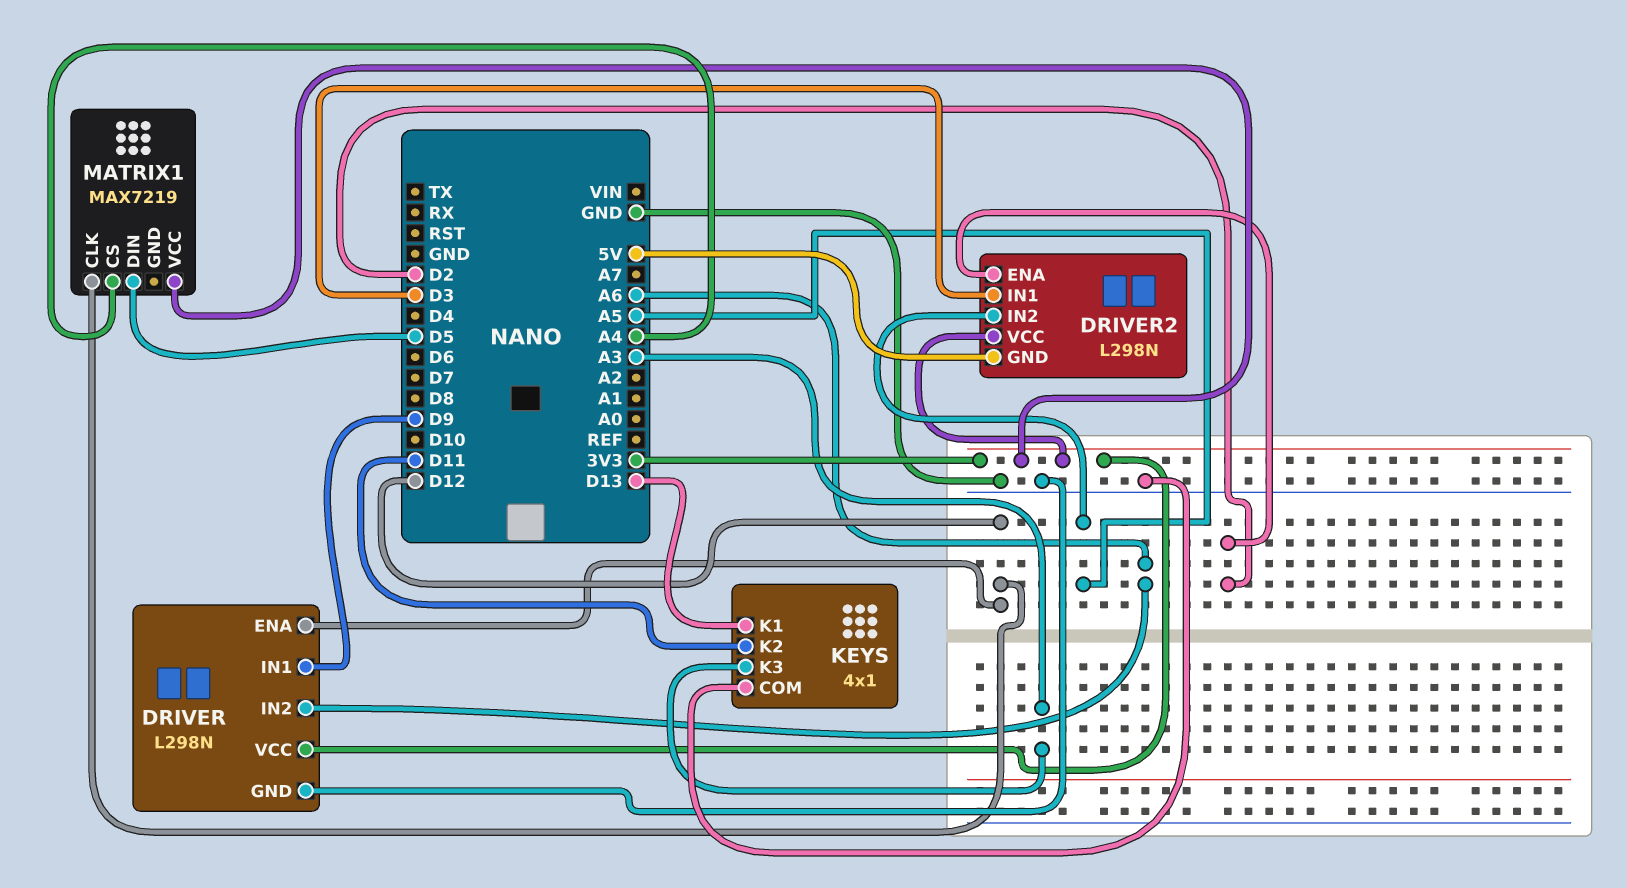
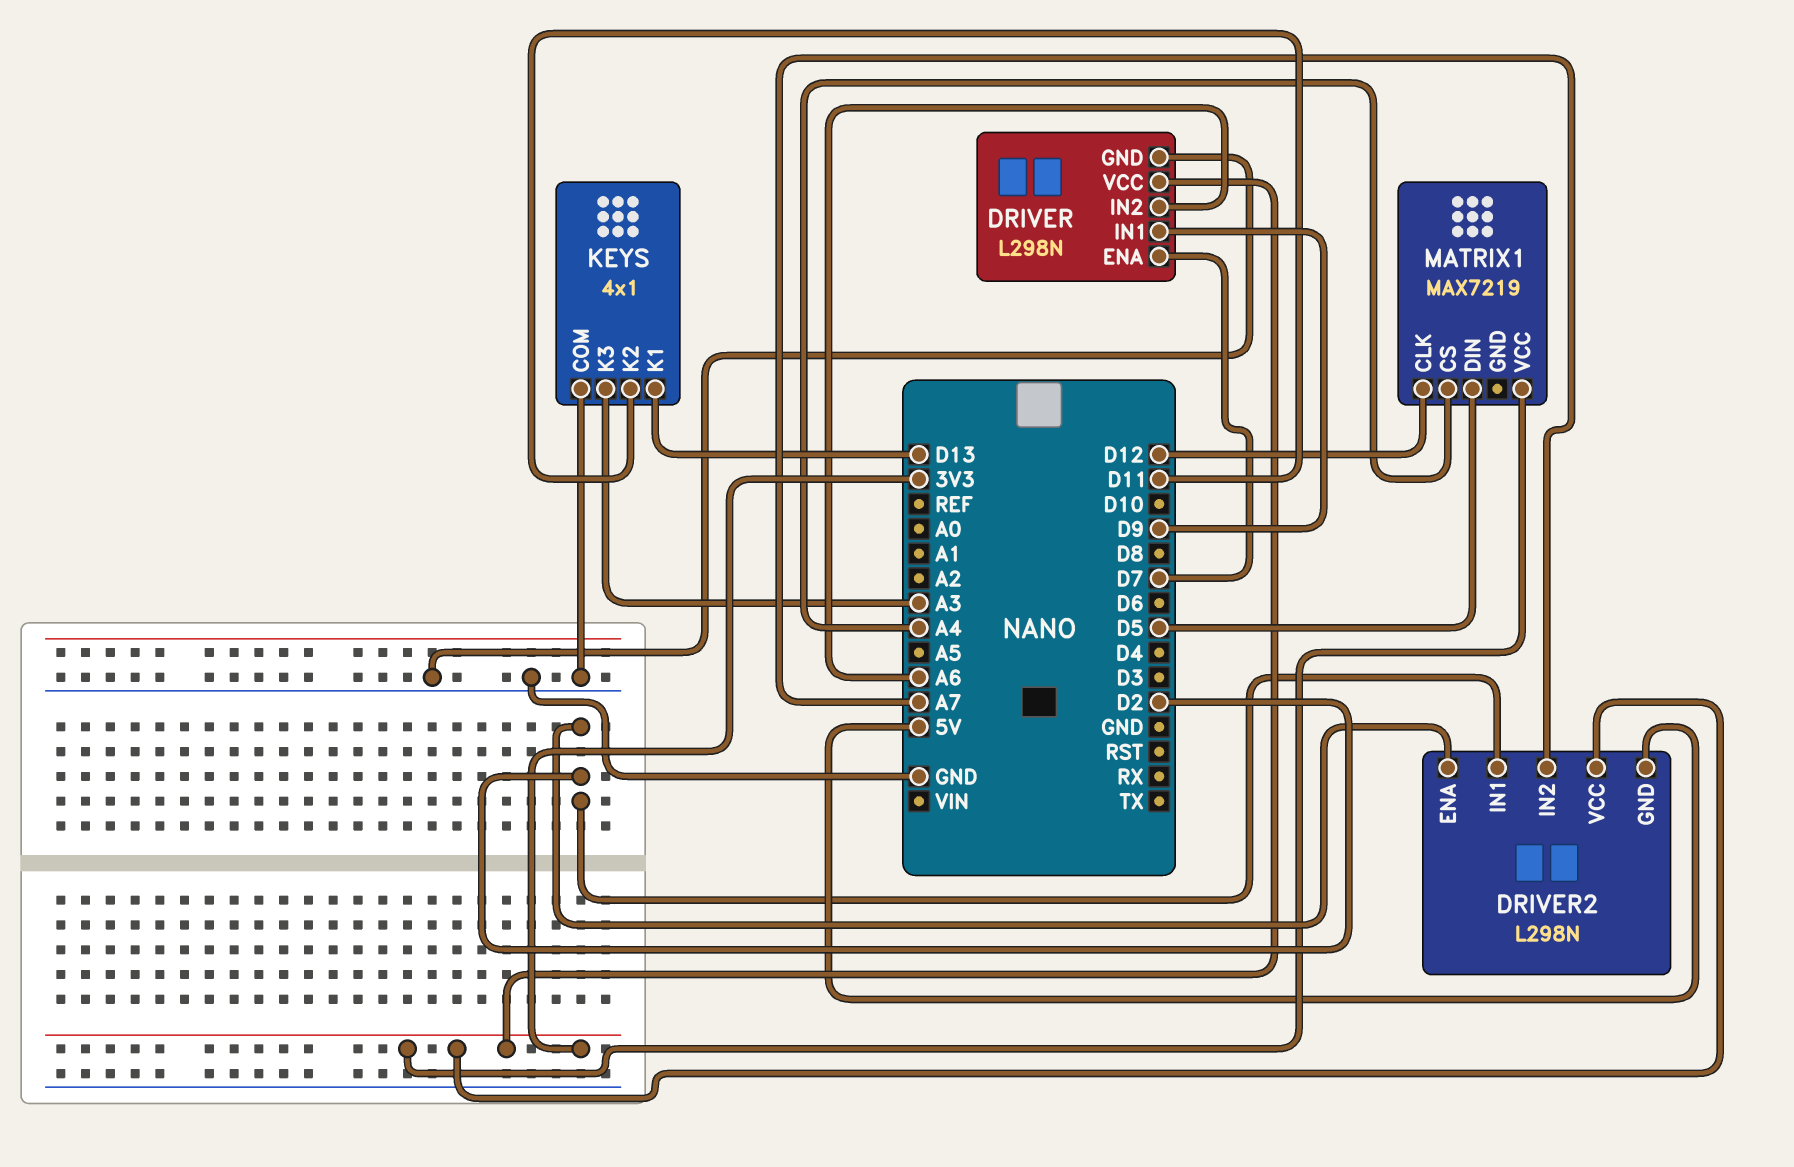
DRIVER pin ENA: D12 -> D7
DRIVER2 pin IN1: D3 -> D2
DRIVER2 pin IN2: A5 -> A7

